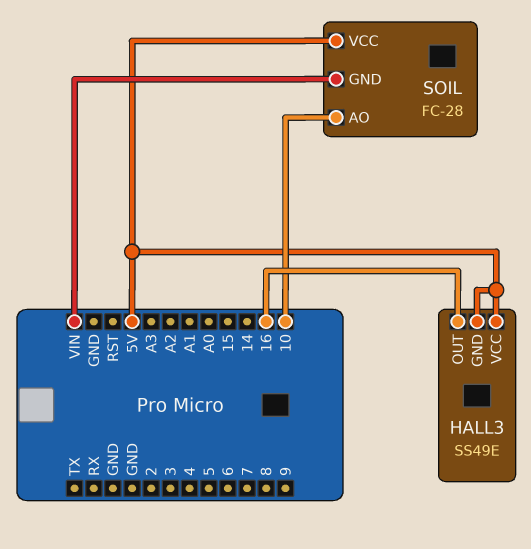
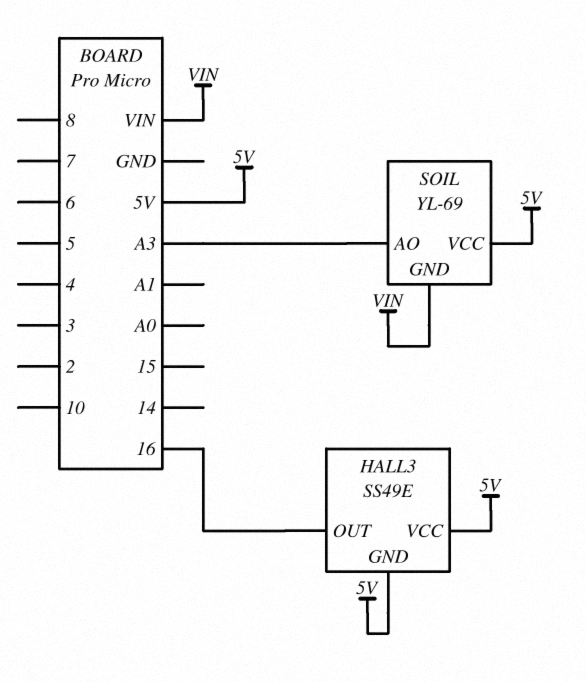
SOIL: FC-28 -> YL-69
SOIL pin AO: 10 -> A3

